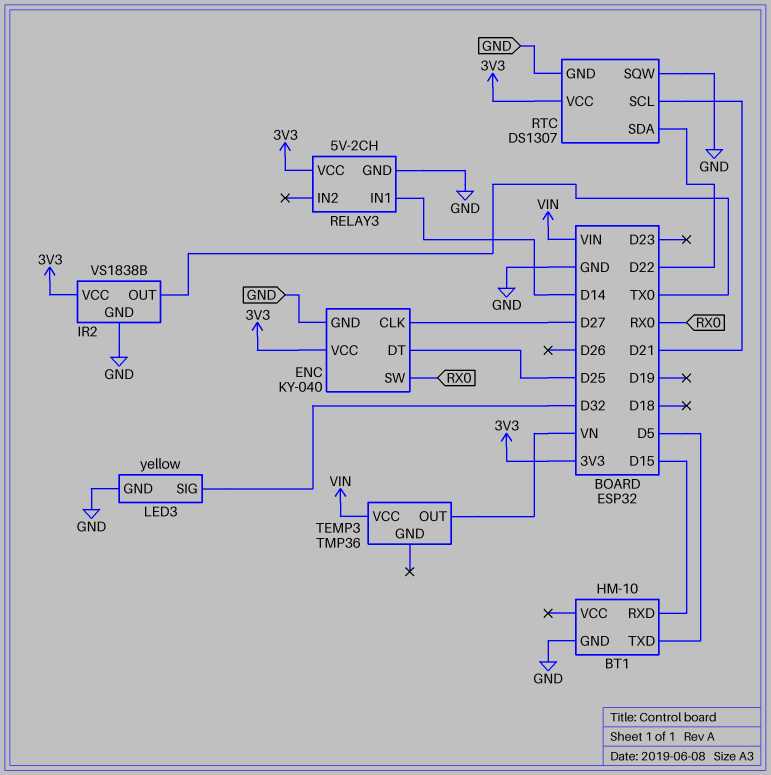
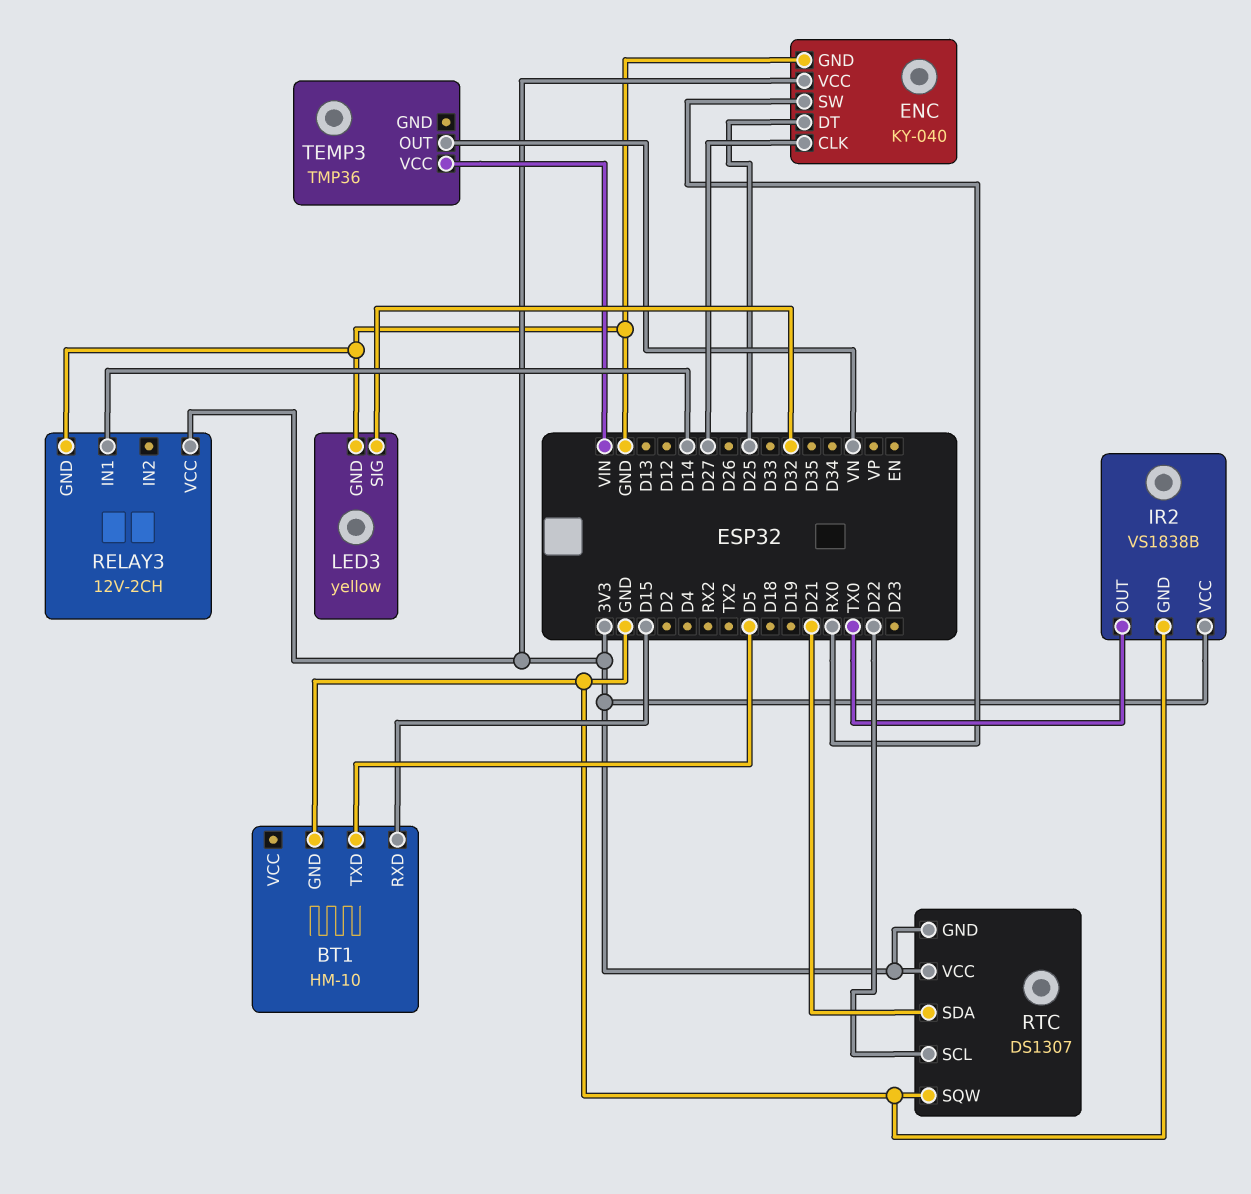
RELAY3: 5V-2CH -> 12V-2CH
RTC pin GND: GND -> 3V3
RTC pin SCL: D21 -> D22
RTC pin SDA: D22 -> D21

